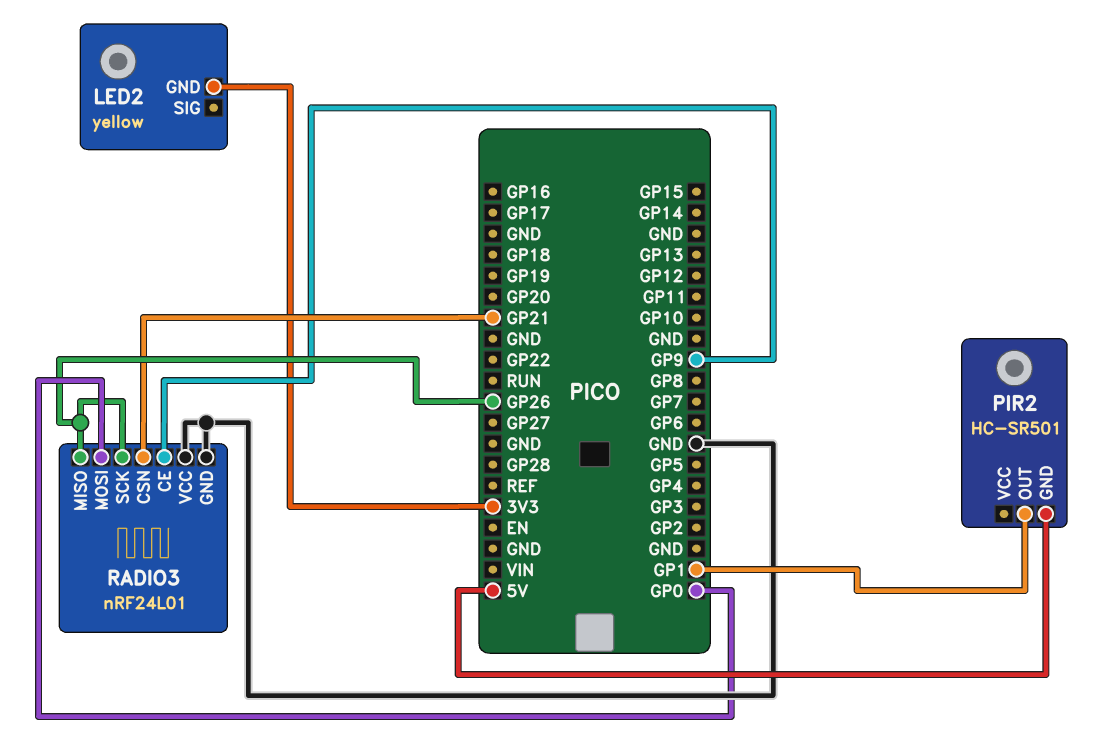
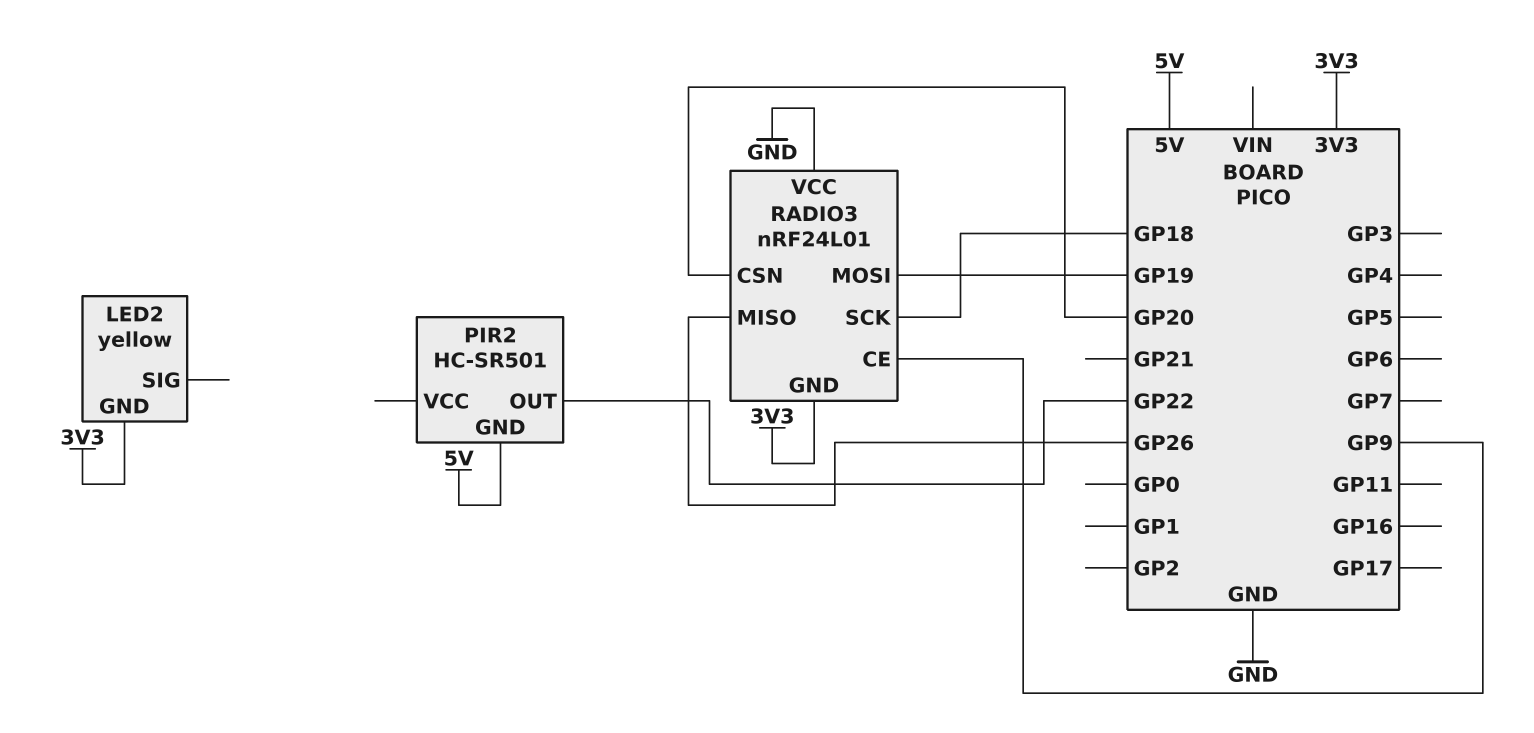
PIR2 pin OUT: GP1 -> GP22
RADIO3 pin CSN: GP21 -> GP20
RADIO3 pin GND: GND -> 3V3
RADIO3 pin MOSI: GP0 -> GP19
RADIO3 pin SCK: GP26 -> GP18

